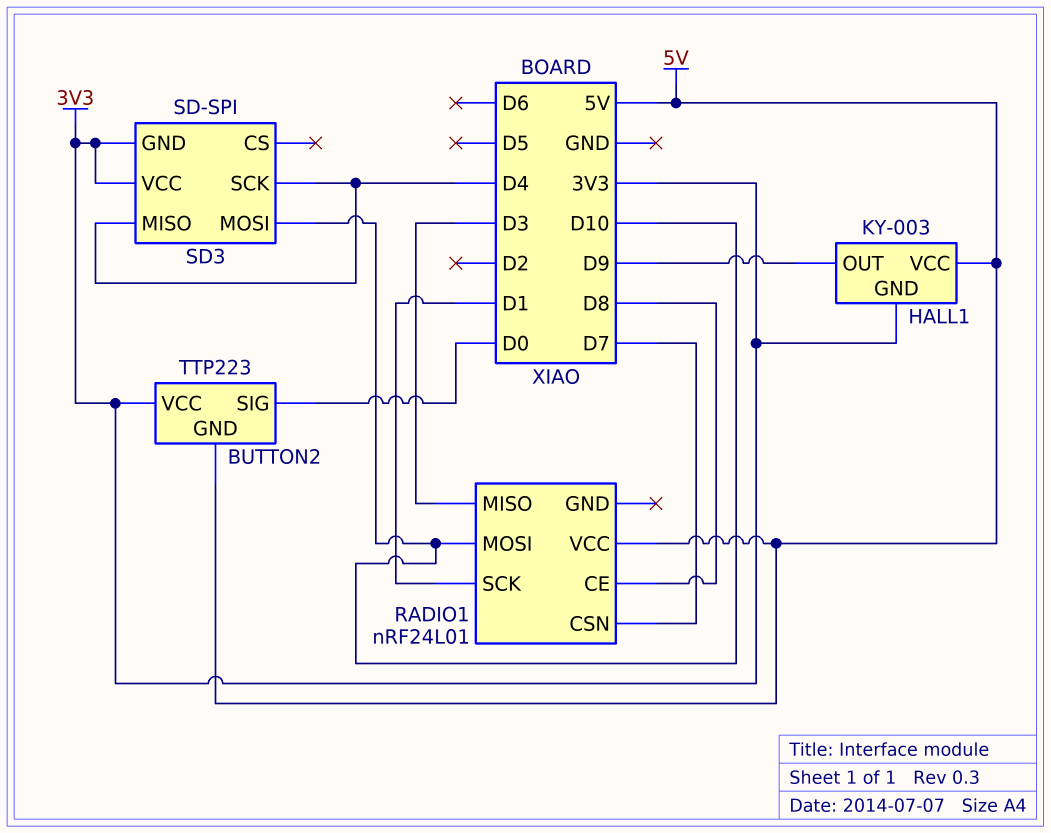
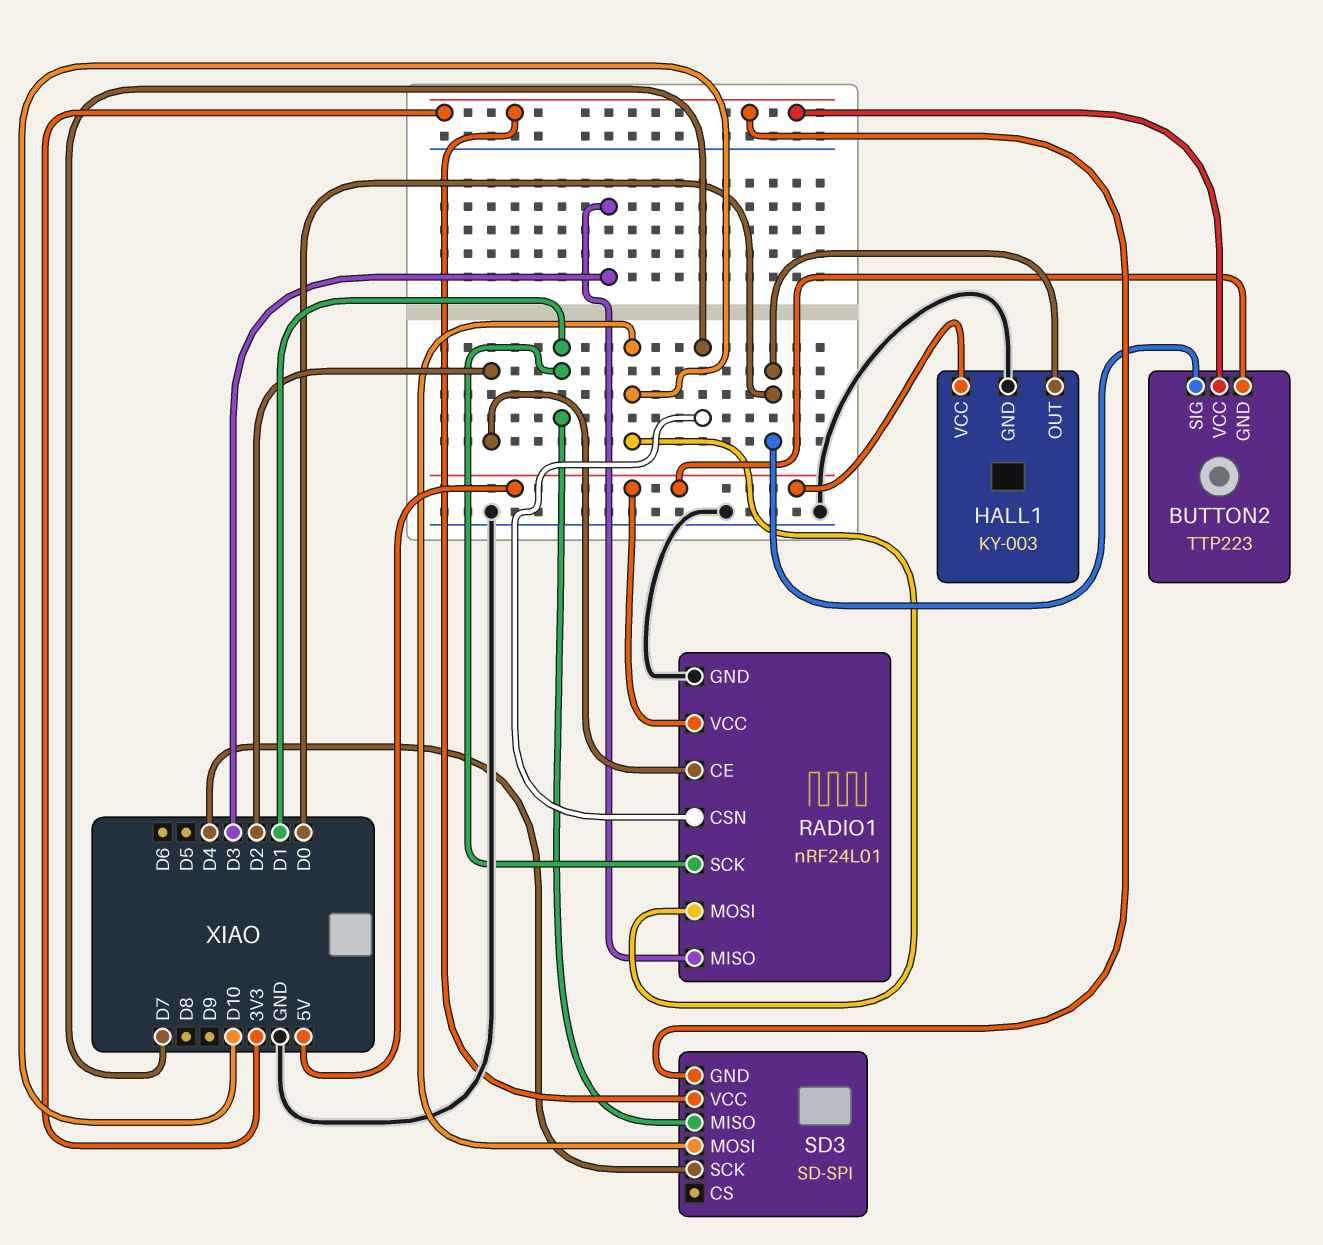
HALL1 pin GND: 3V3 -> GND
HALL1 pin OUT: D9 -> D0
RADIO1 pin CE: D8 -> D2
RADIO1 pin GND: none -> GND
SD3 pin MISO: D4 -> D1

